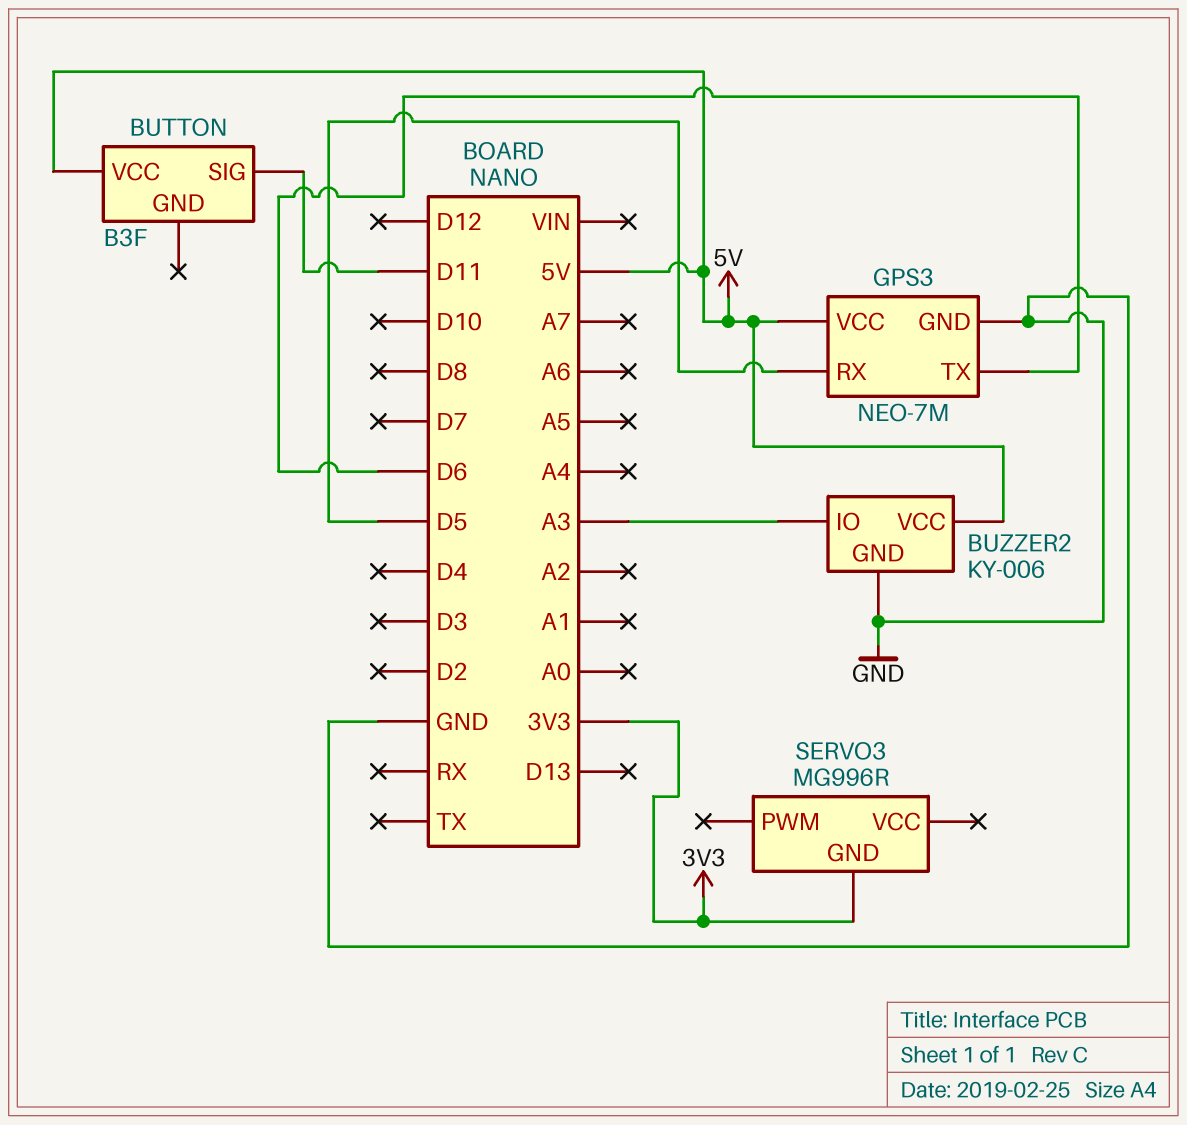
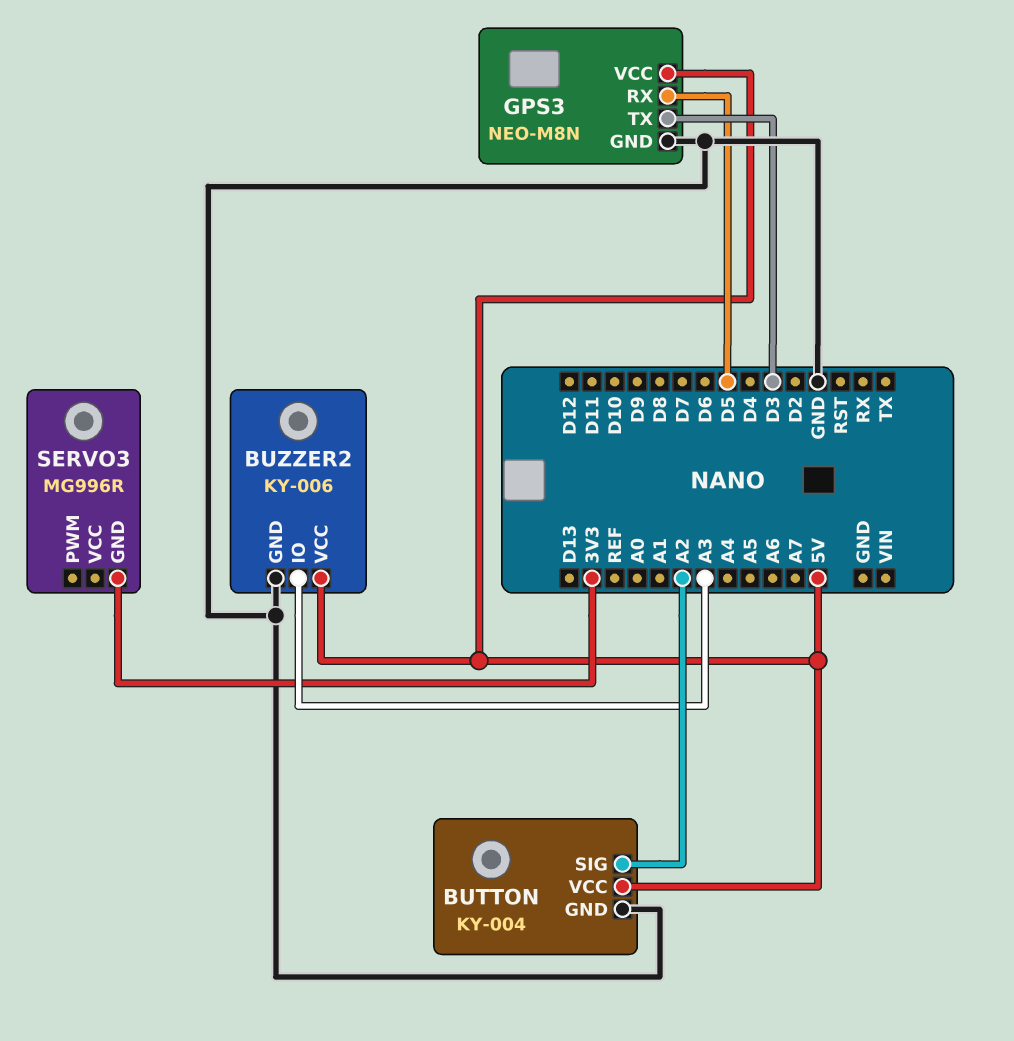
BUTTON: B3F -> KY-004
BUTTON pin GND: none -> GND
BUTTON pin SIG: D11 -> A2
GPS3: NEO-7M -> NEO-M8N
GPS3 pin TX: D6 -> D3

